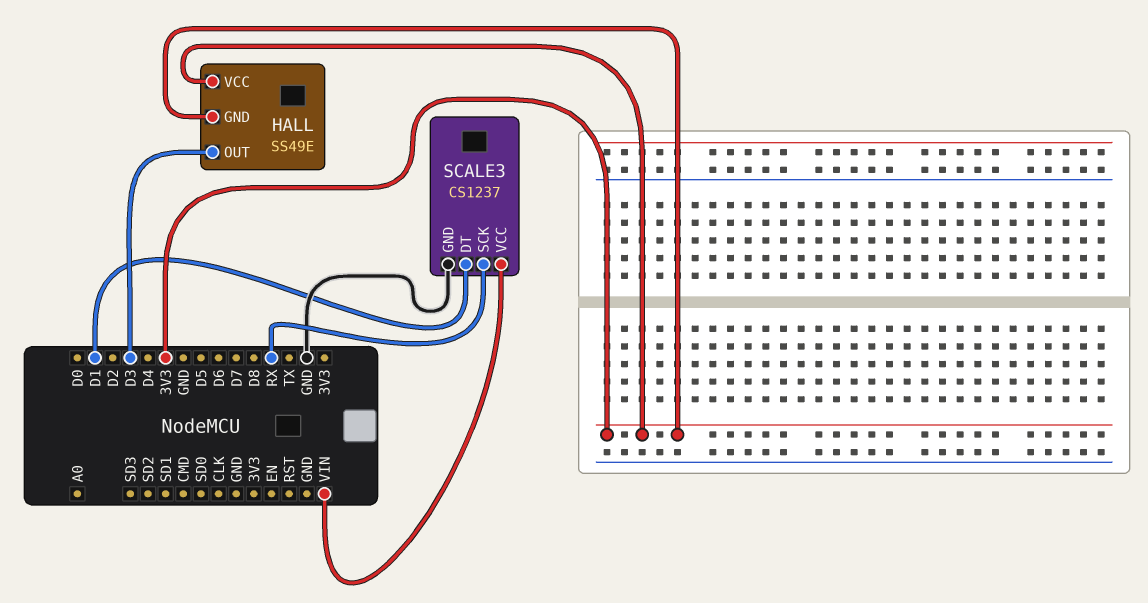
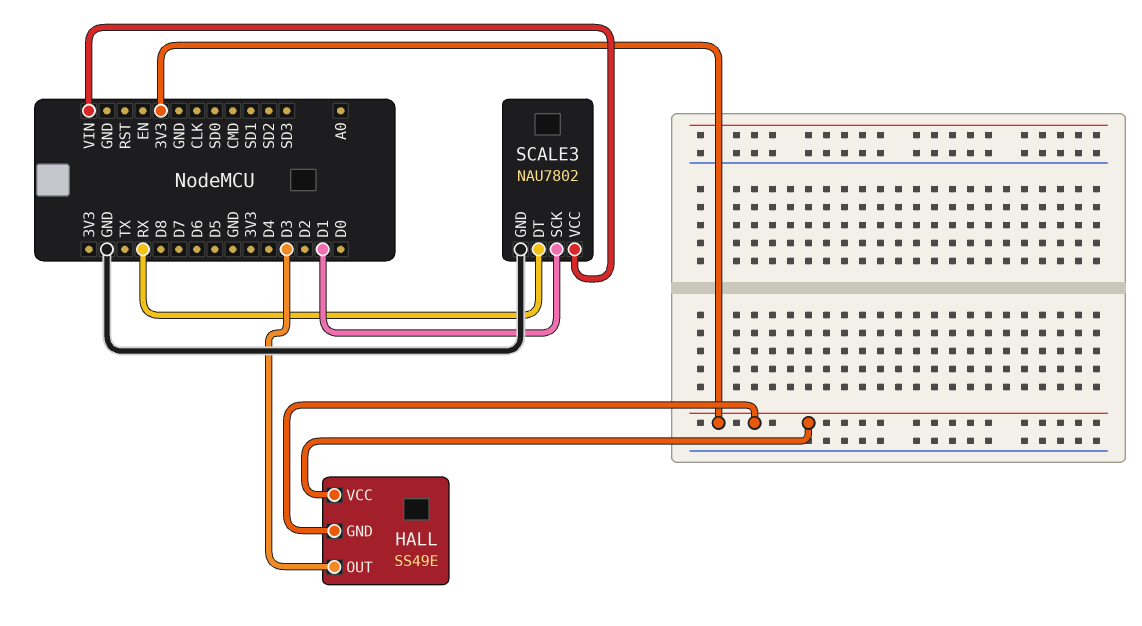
SCALE3: CS1237 -> NAU7802
SCALE3 pin DT: D1 -> RX
SCALE3 pin SCK: RX -> D1

